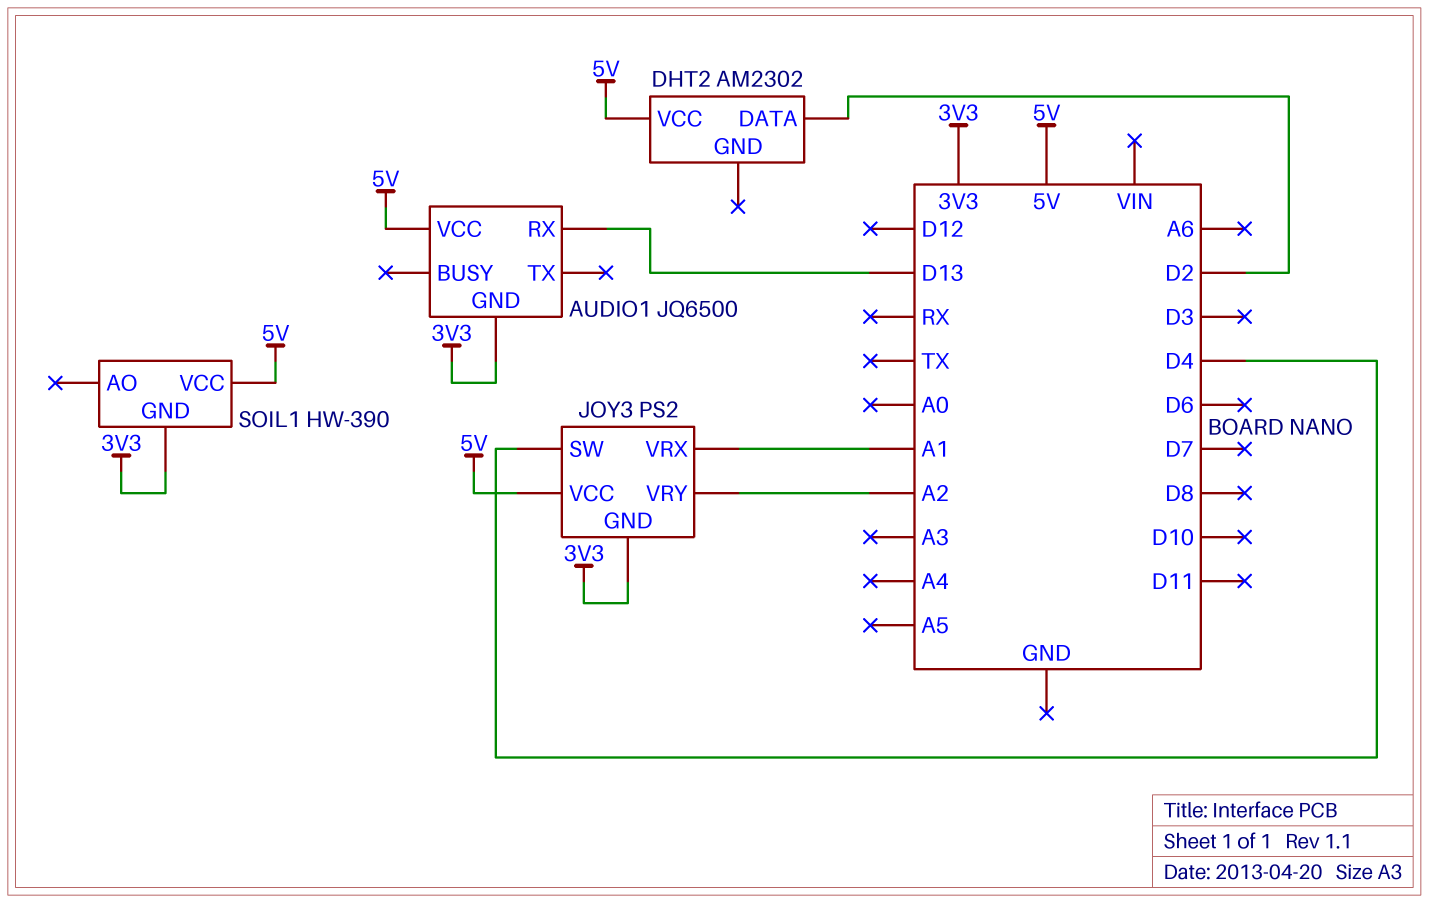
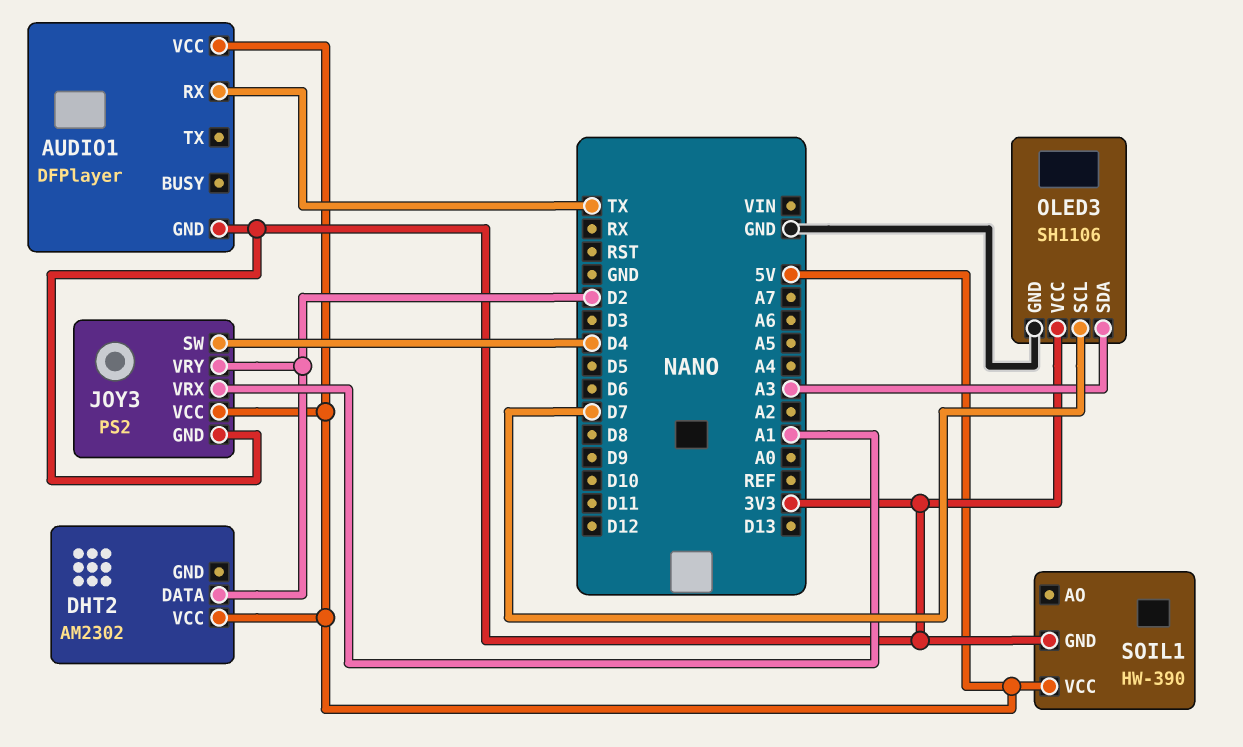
AUDIO1: JQ6500 -> DFPlayer
AUDIO1 pin RX: D13 -> TX
JOY3 pin VRY: A2 -> D2
OLED3: none -> SH1106
OLED3 pin GND: none -> GND
OLED3 pin SCL: none -> D7
OLED3 pin SDA: none -> A3
OLED3 pin VCC: none -> 3V3

